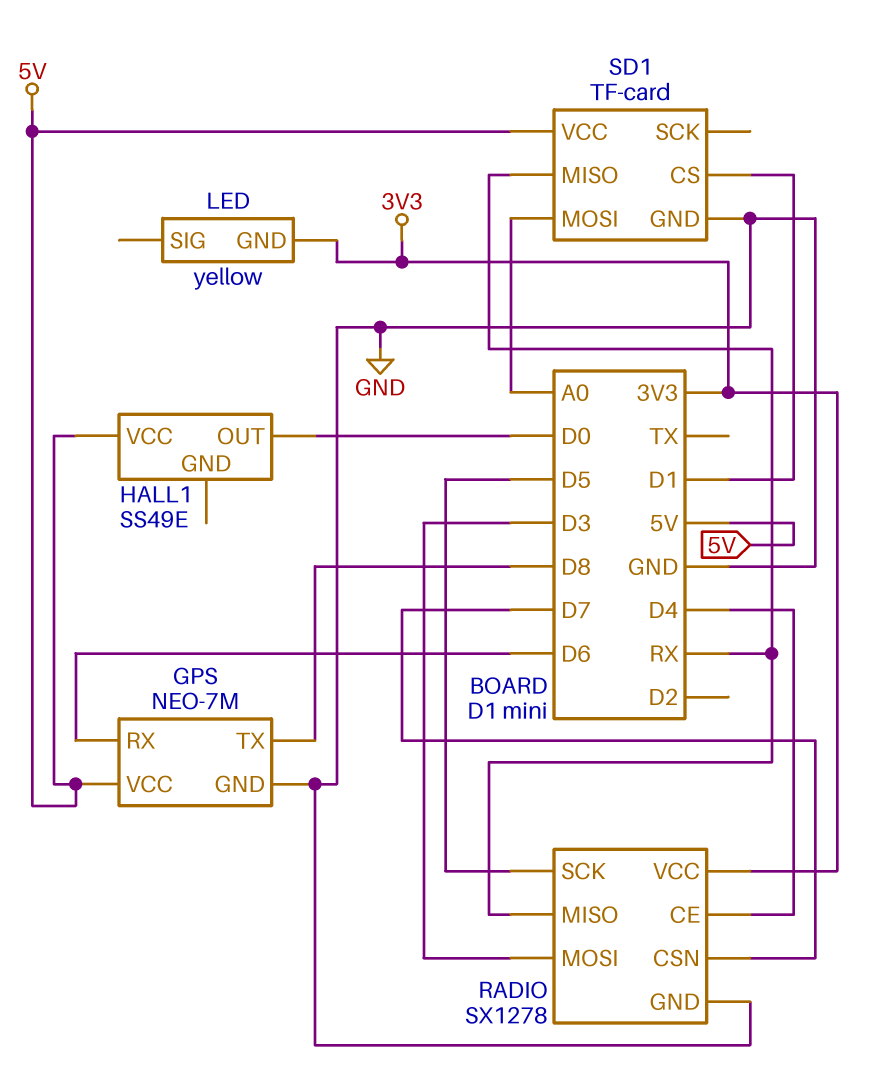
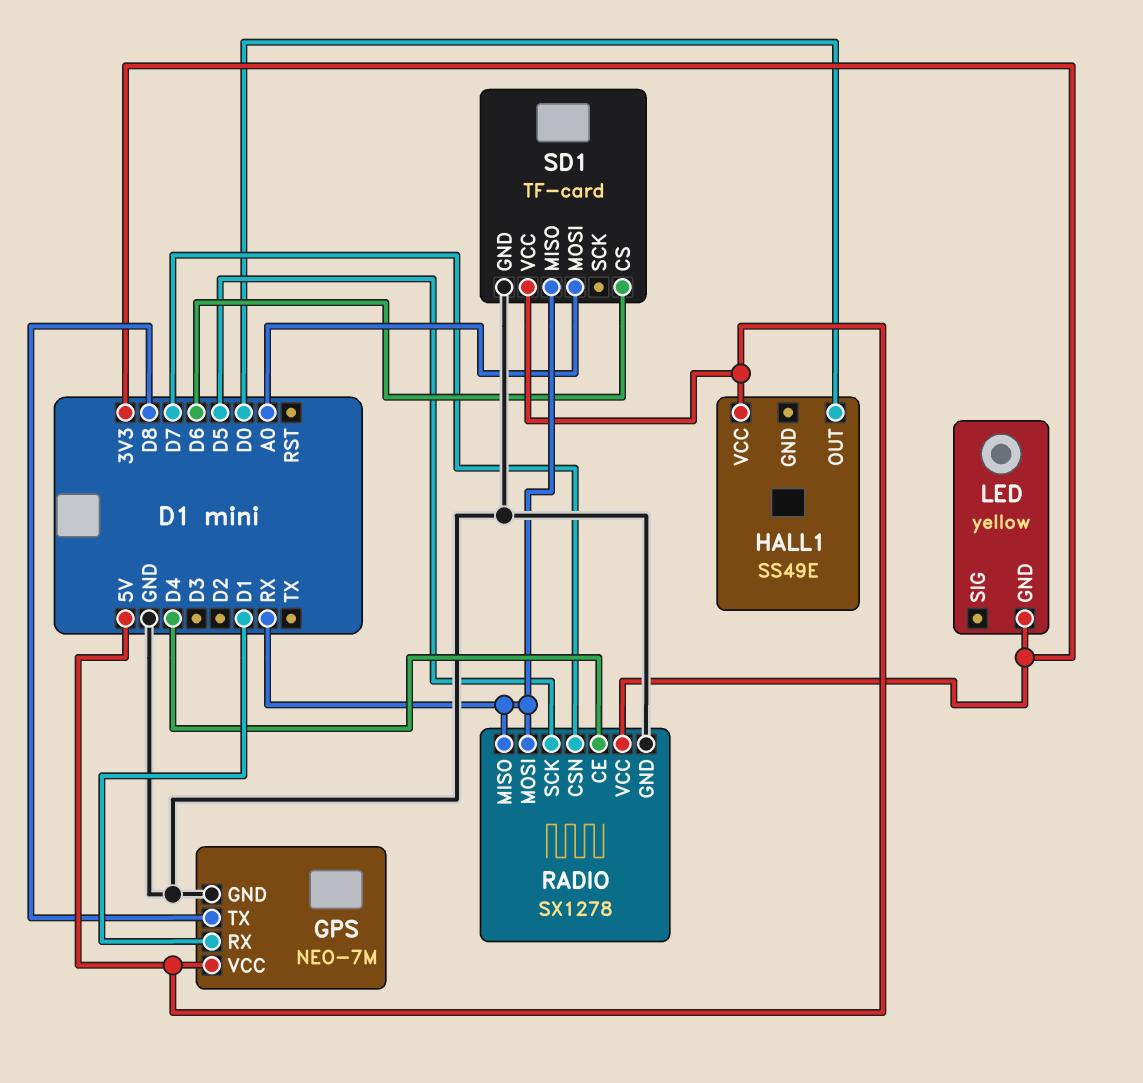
GPS pin RX: D6 -> D1
RADIO pin MOSI: D3 -> RX
SD1 pin CS: D1 -> D6

